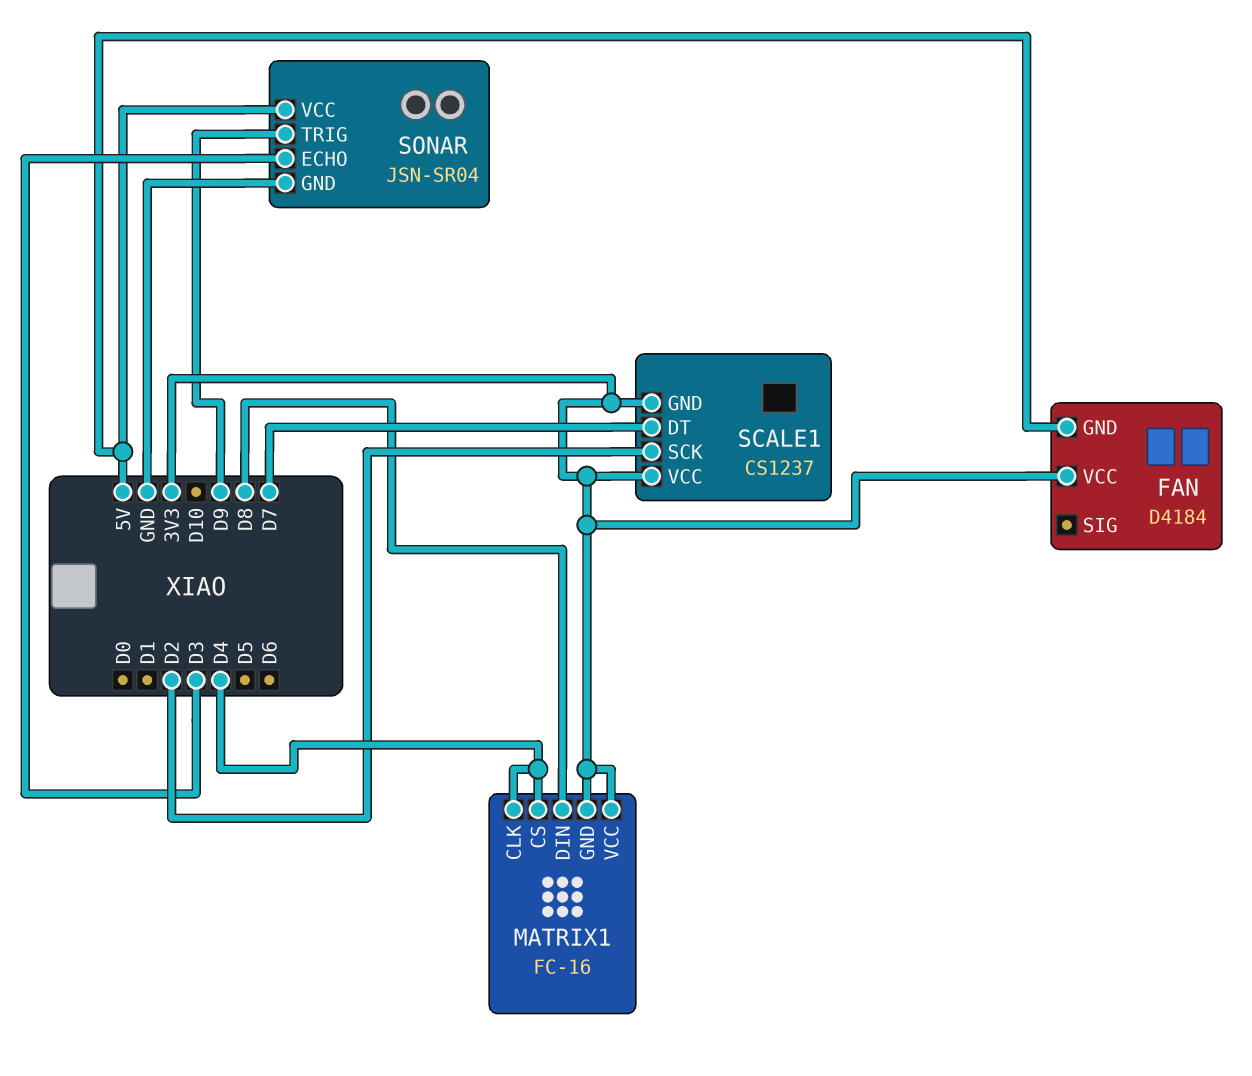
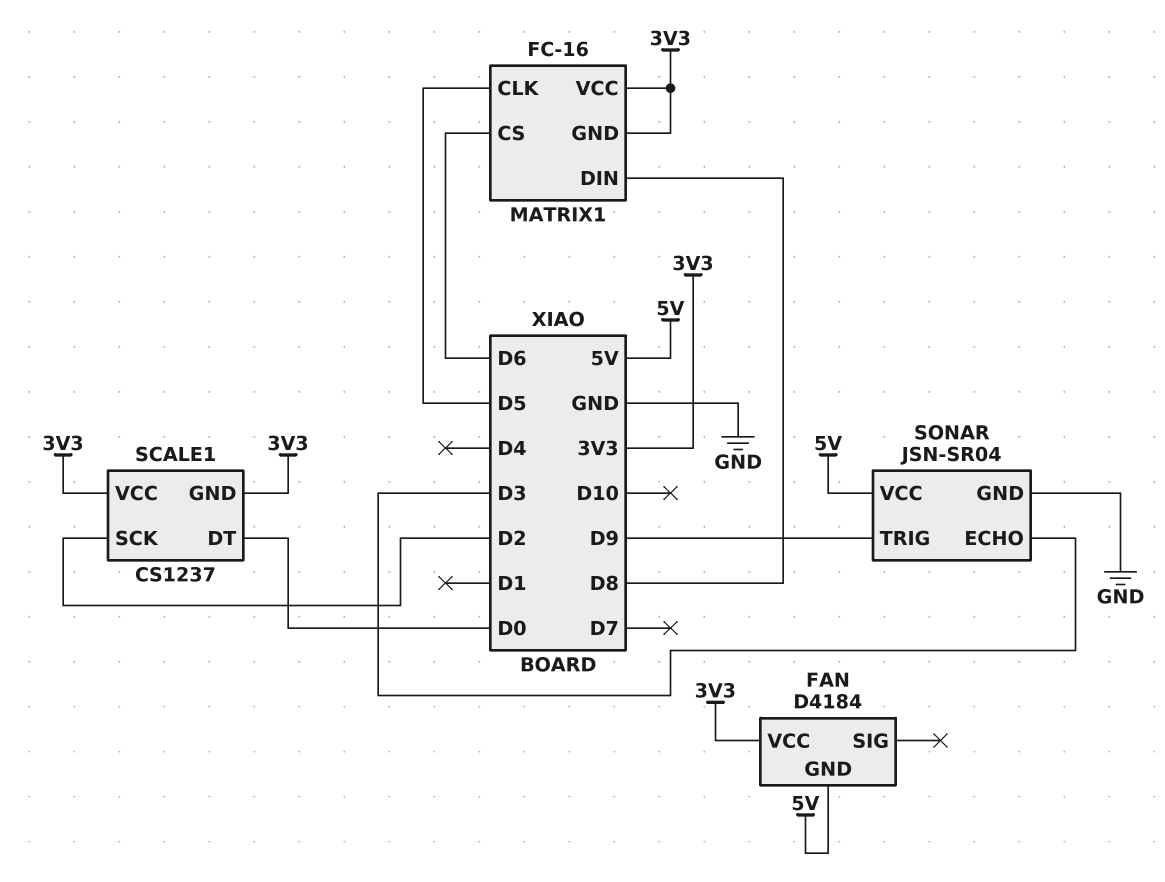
MATRIX1 pin CLK: D4 -> D5
MATRIX1 pin CS: D4 -> D6
SCALE1 pin DT: D7 -> D0

